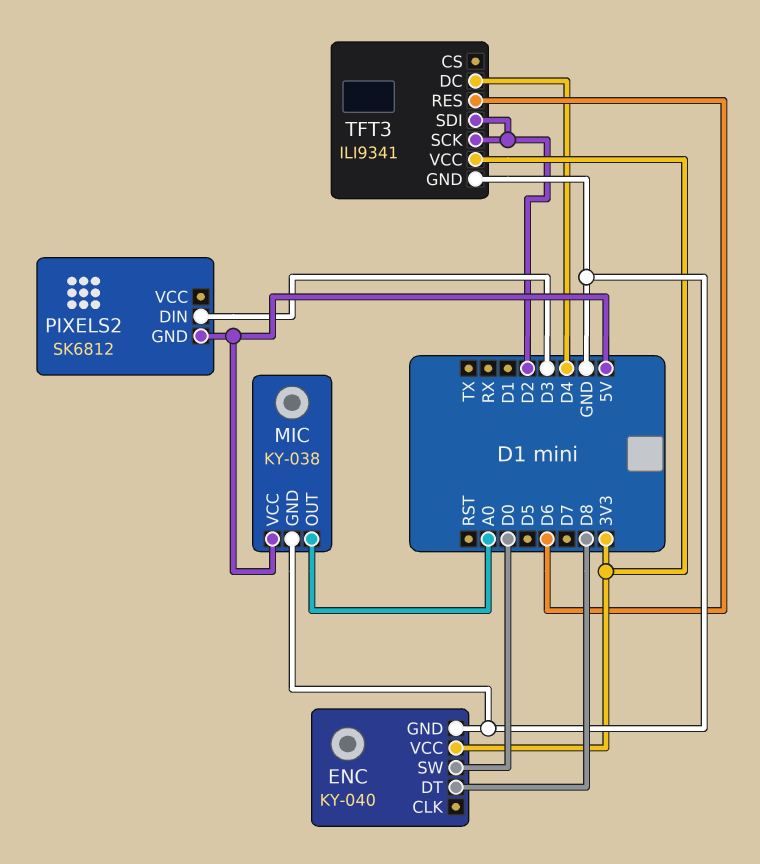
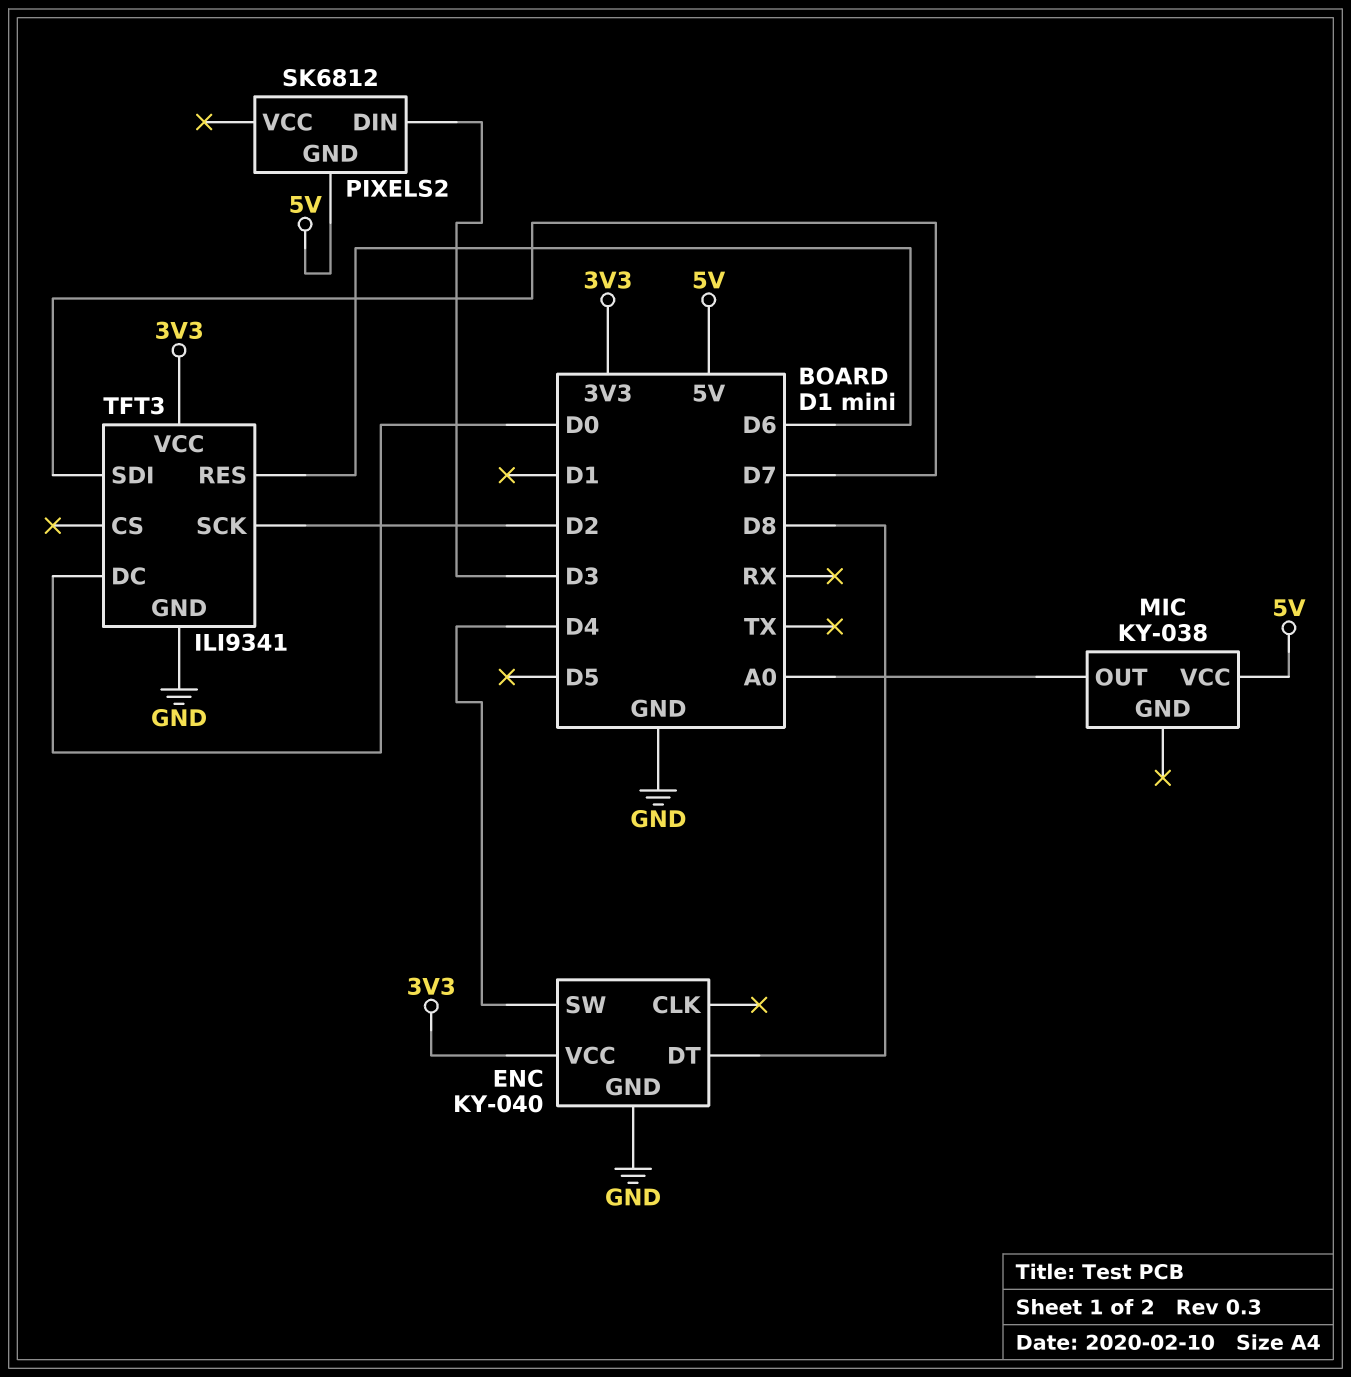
ENC pin SW: D0 -> D4
MIC pin GND: GND -> none
TFT3 pin DC: D4 -> D0
TFT3 pin SDI: D2 -> D7

